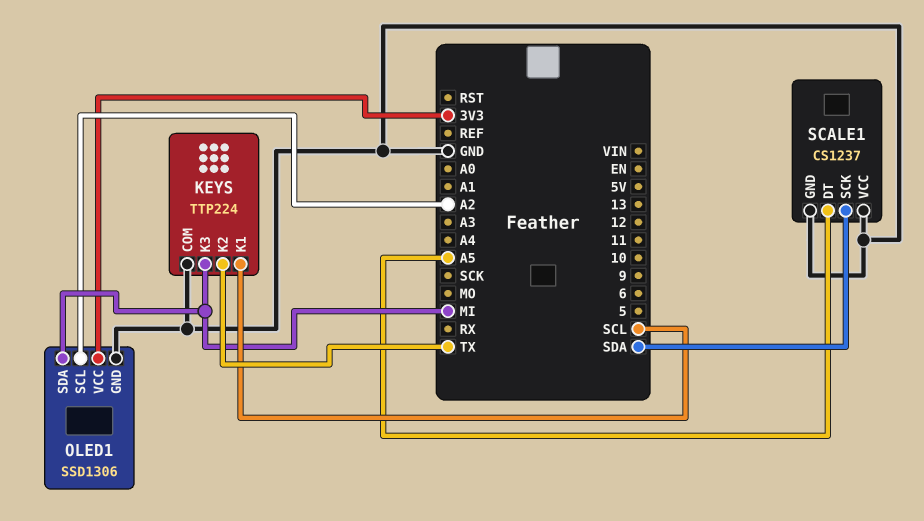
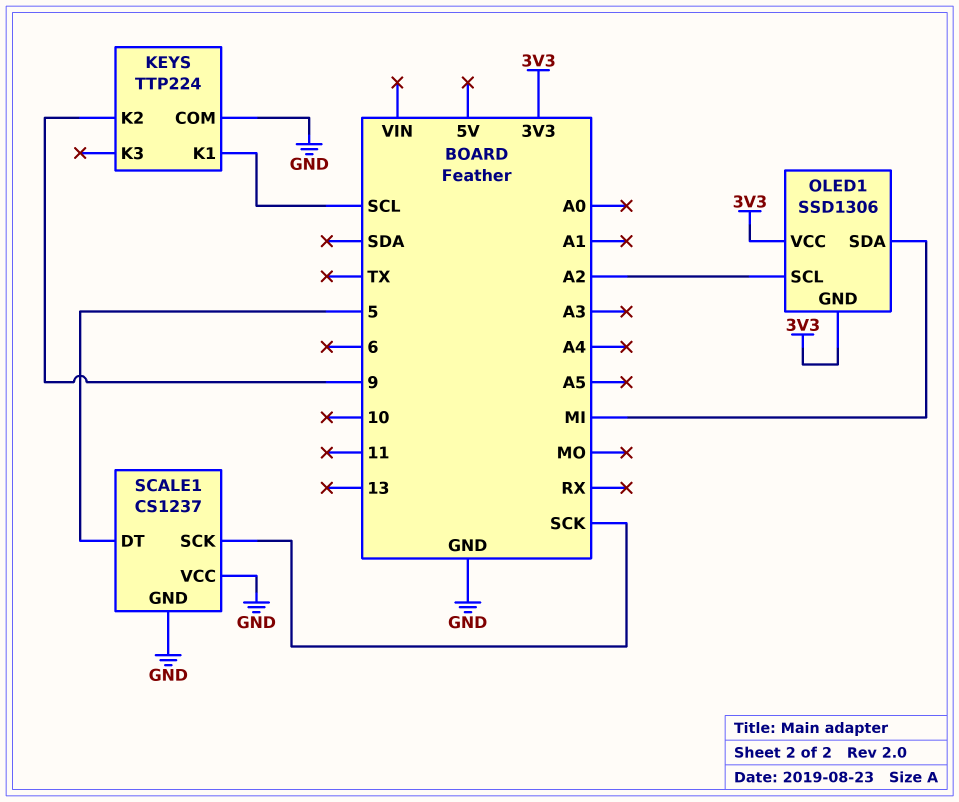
KEYS pin K2: TX -> 9
KEYS pin K3: MI -> none
OLED1 pin GND: GND -> 3V3
SCALE1 pin DT: A5 -> 5
SCALE1 pin SCK: SDA -> SCK

